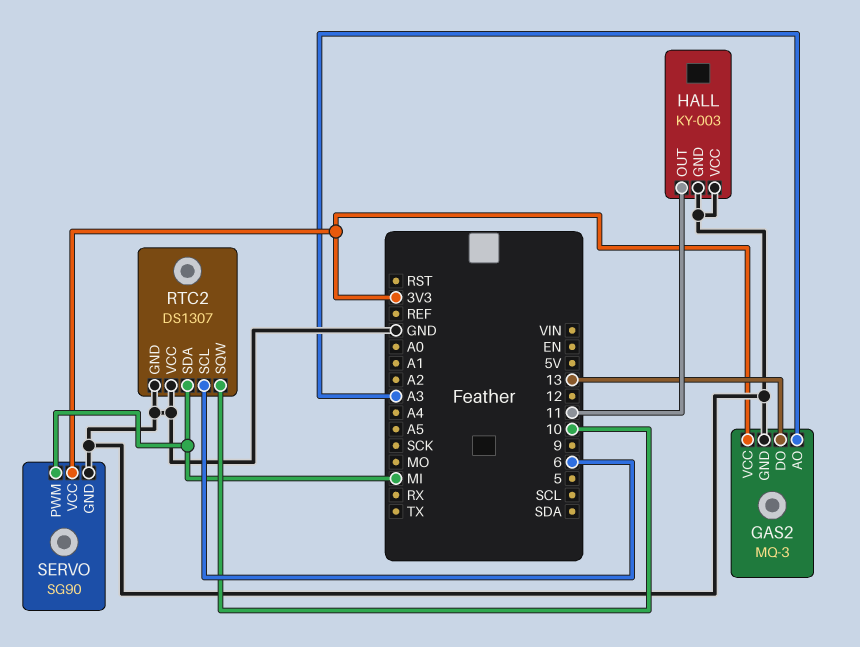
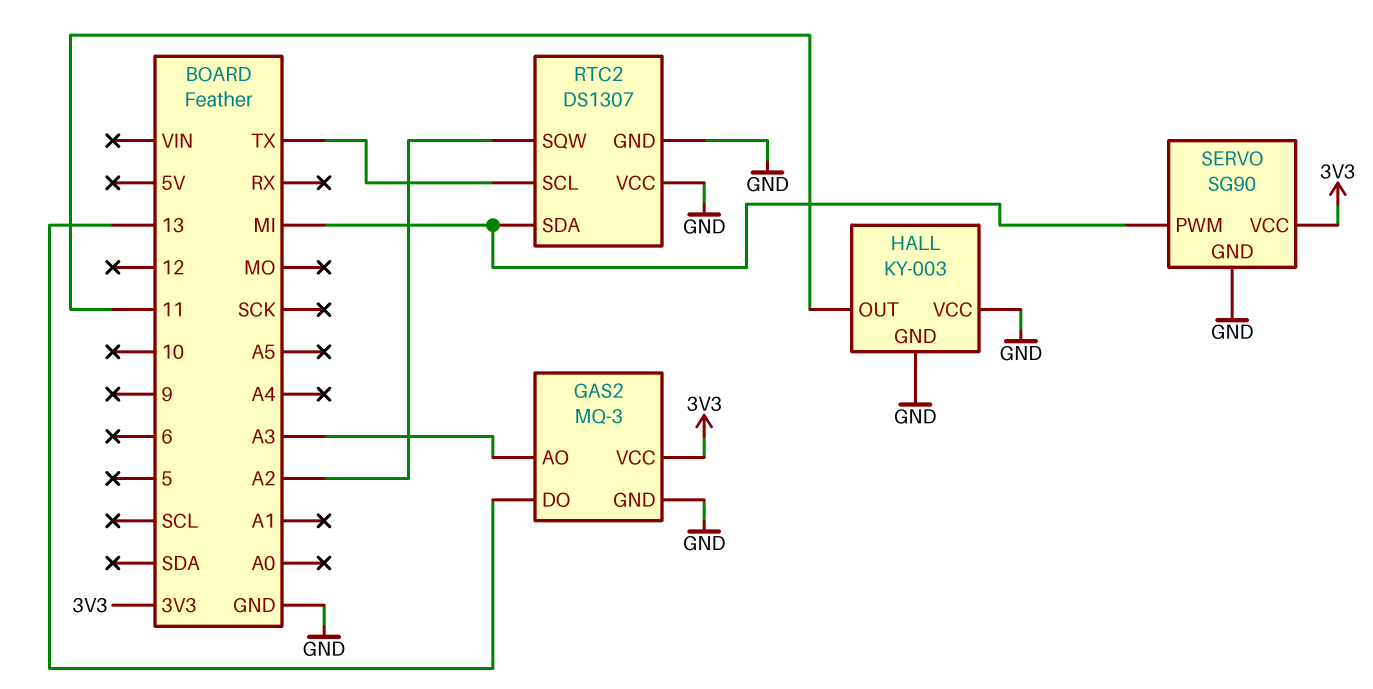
RTC2 pin SCL: 6 -> TX
RTC2 pin SQW: 10 -> A2

